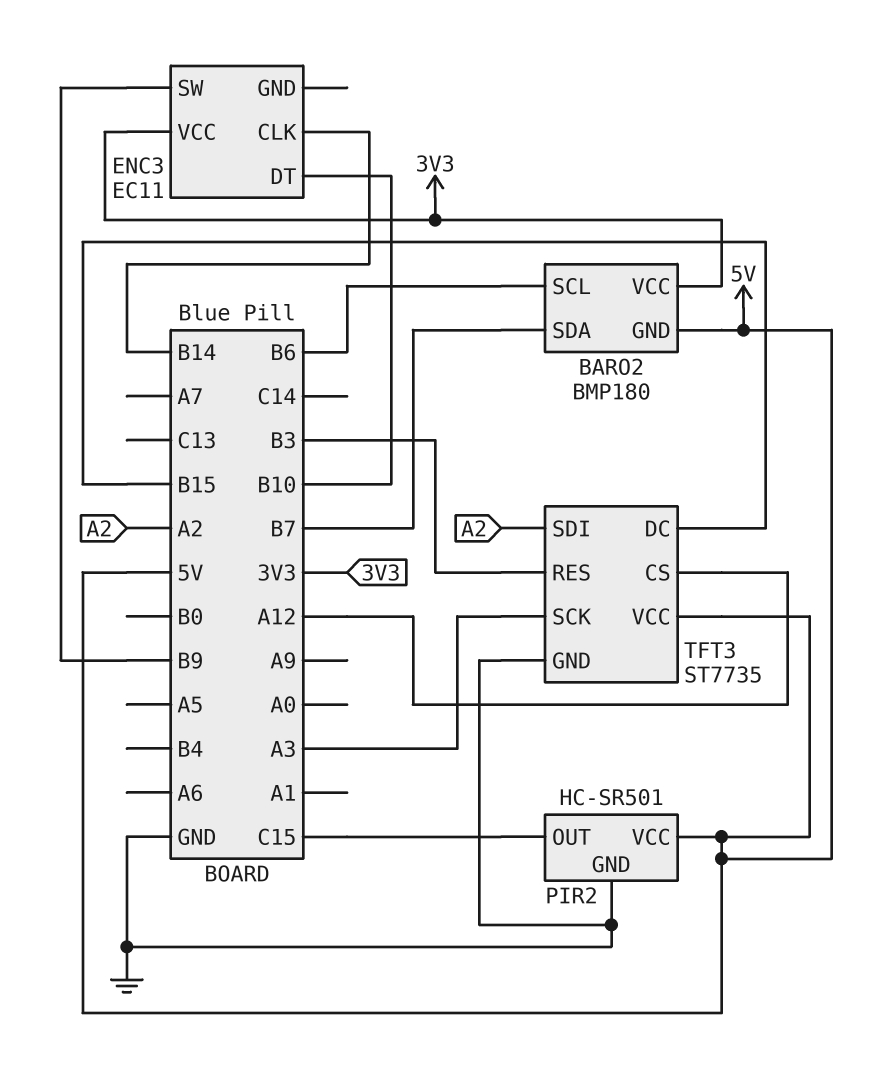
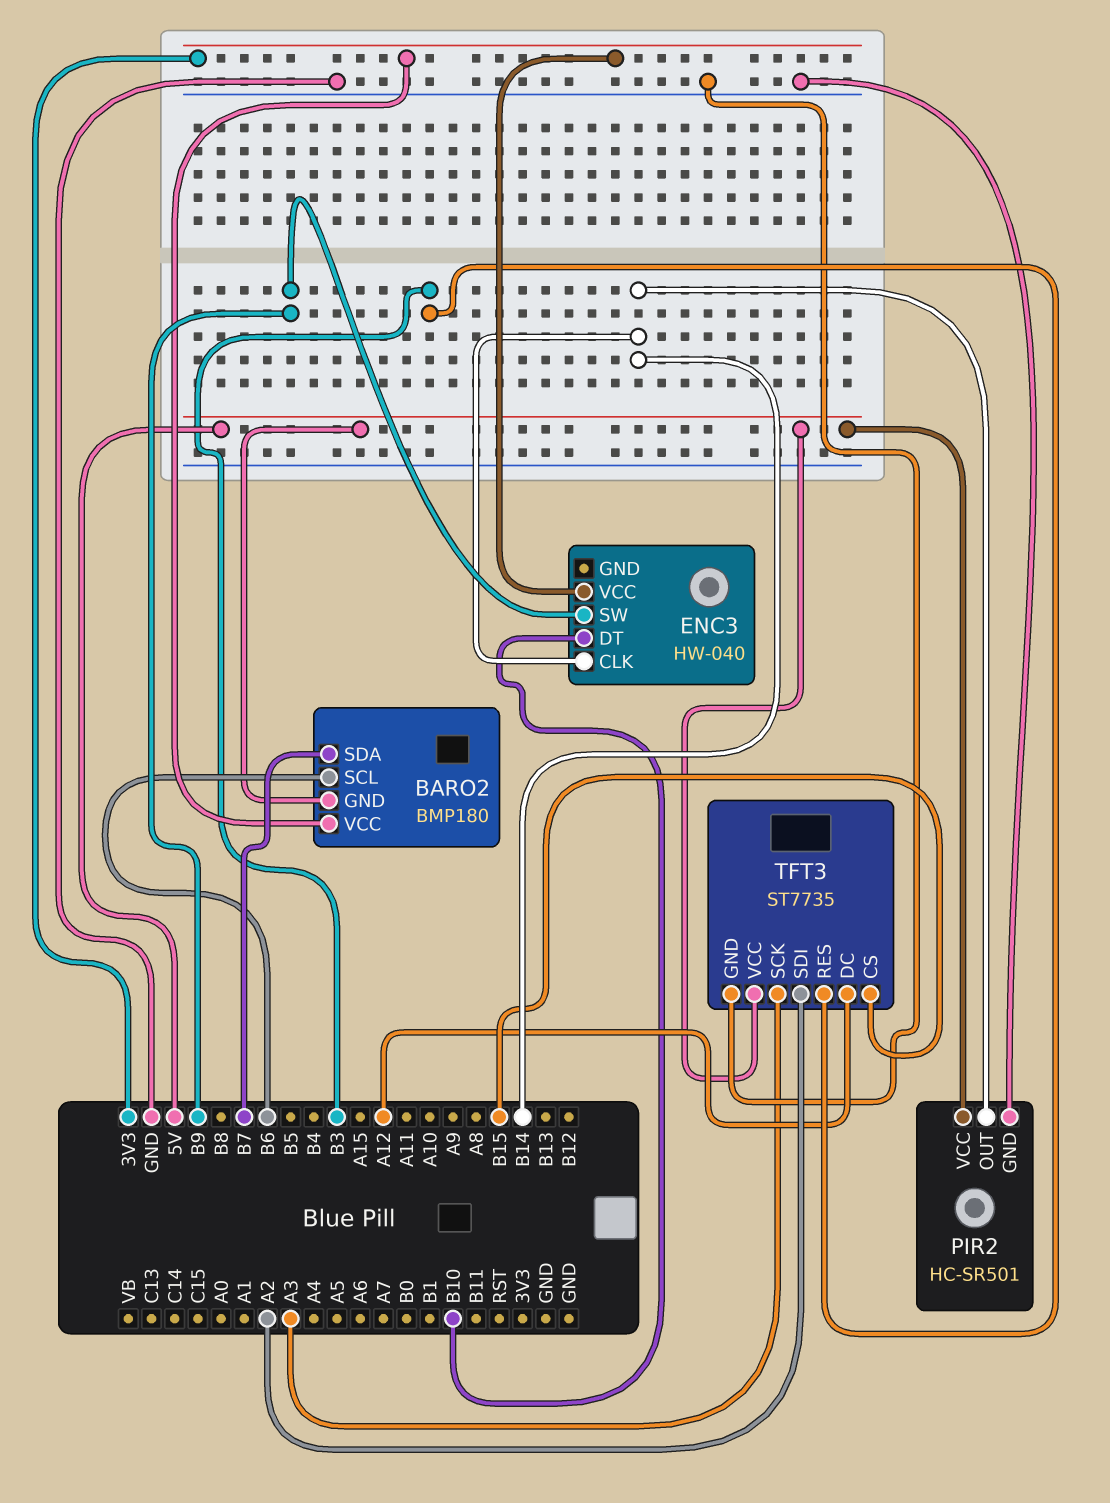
ENC3: EC11 -> HW-040
PIR2 pin OUT: C15 -> B14
TFT3 pin CS: A12 -> B15
TFT3 pin DC: B15 -> A12

